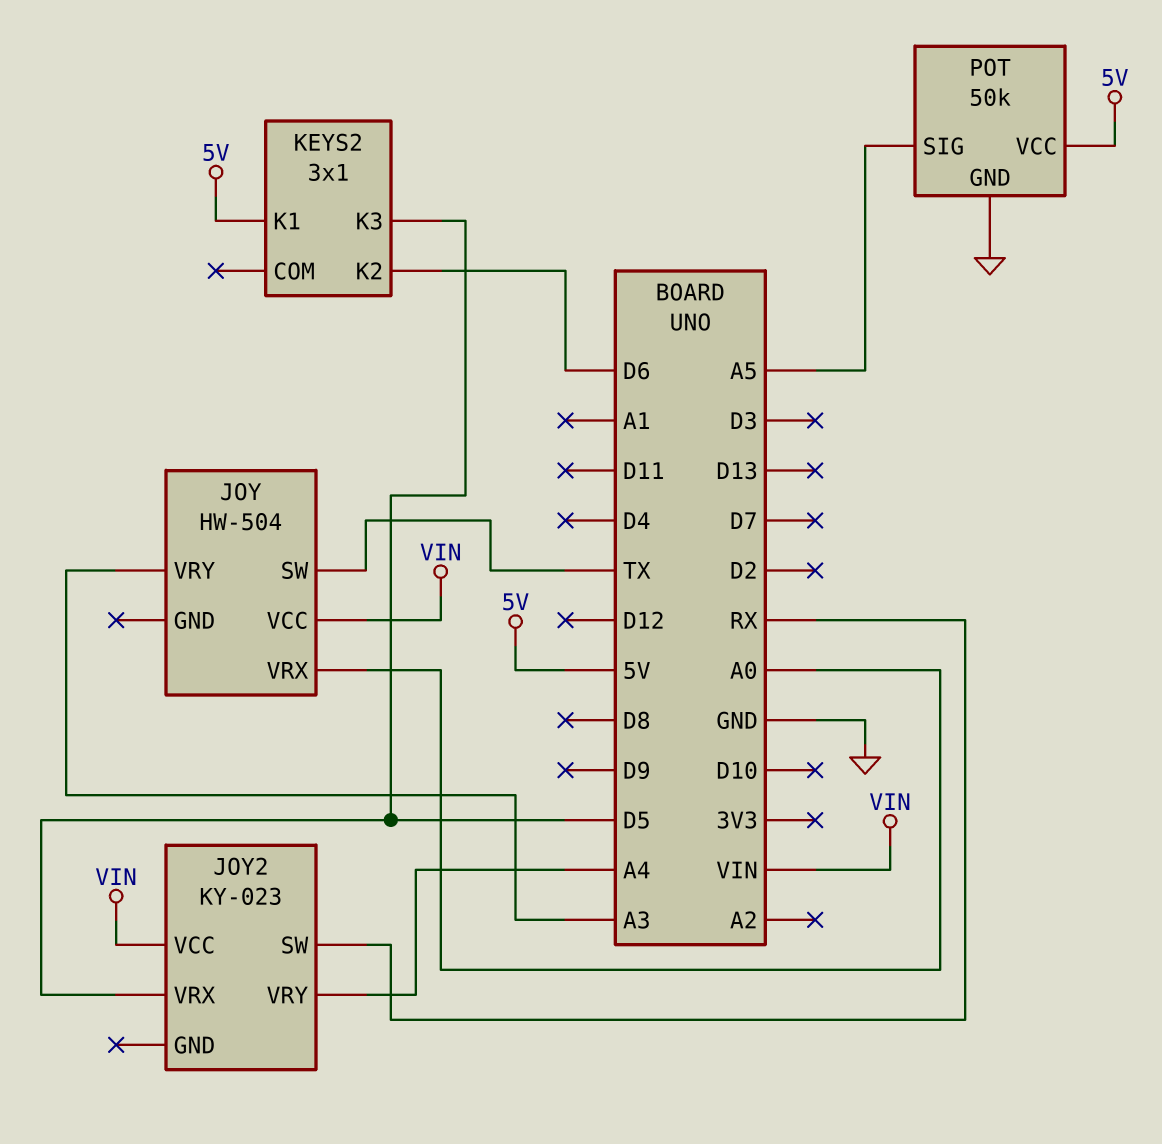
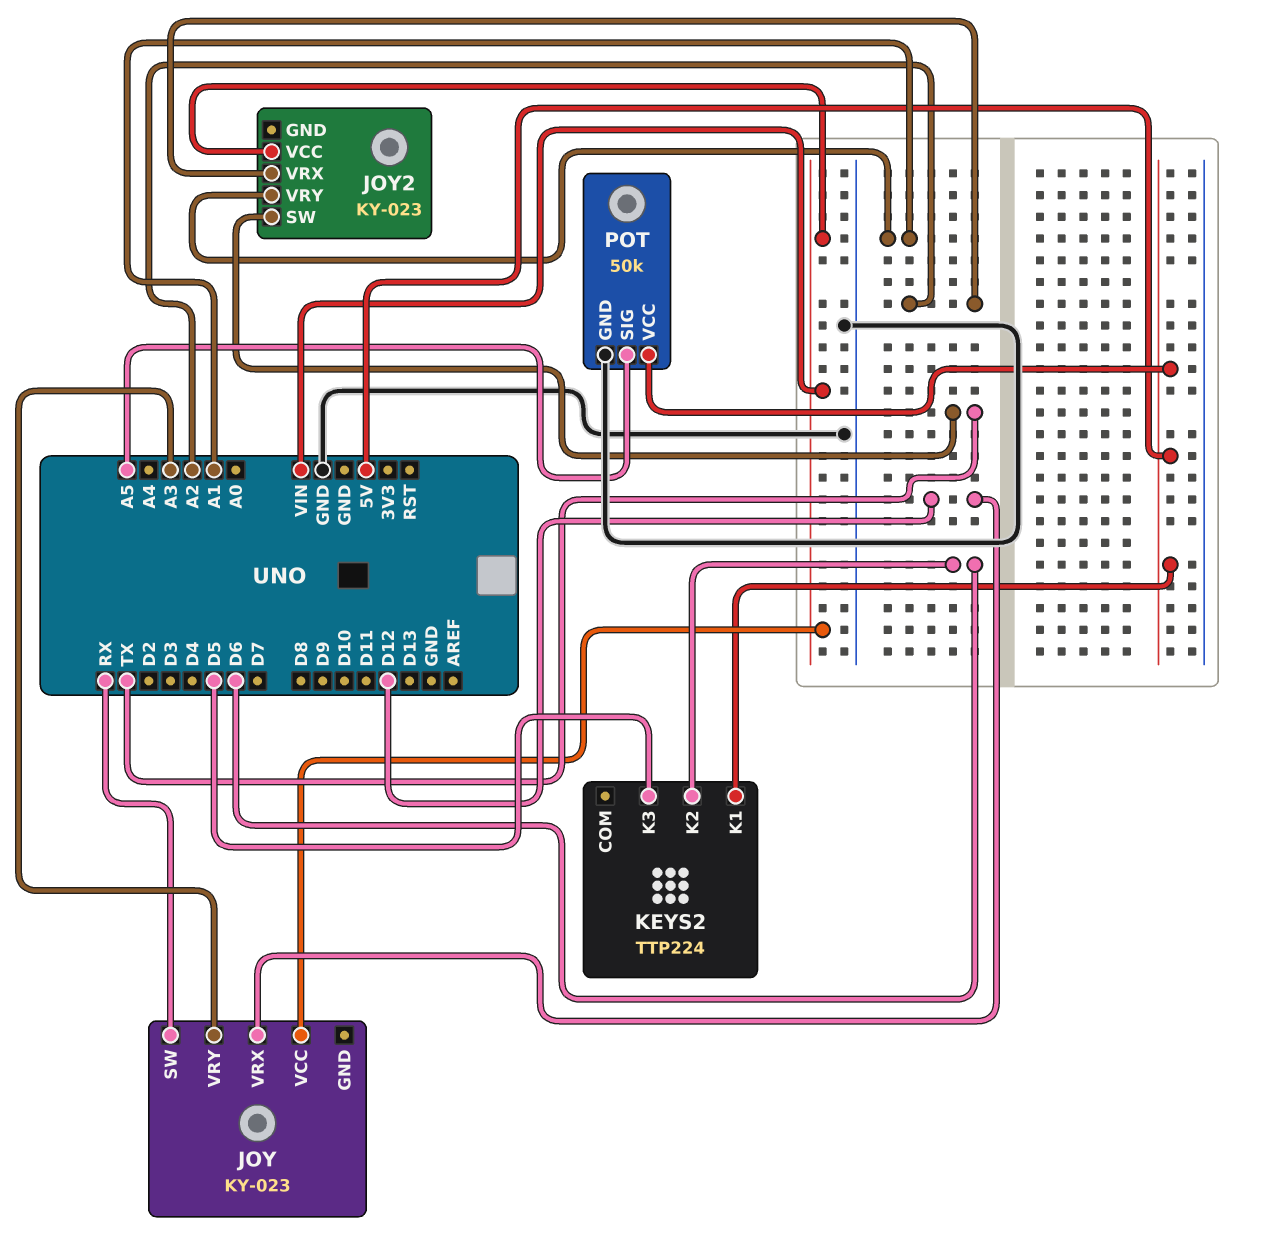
JOY: HW-504 -> KY-023
JOY pin SW: TX -> RX
JOY pin VRX: A0 -> D12
JOY2 pin SW: RX -> TX
JOY2 pin VRX: D5 -> A2
JOY2 pin VRY: A4 -> A1
KEYS2: 3x1 -> TTP224

